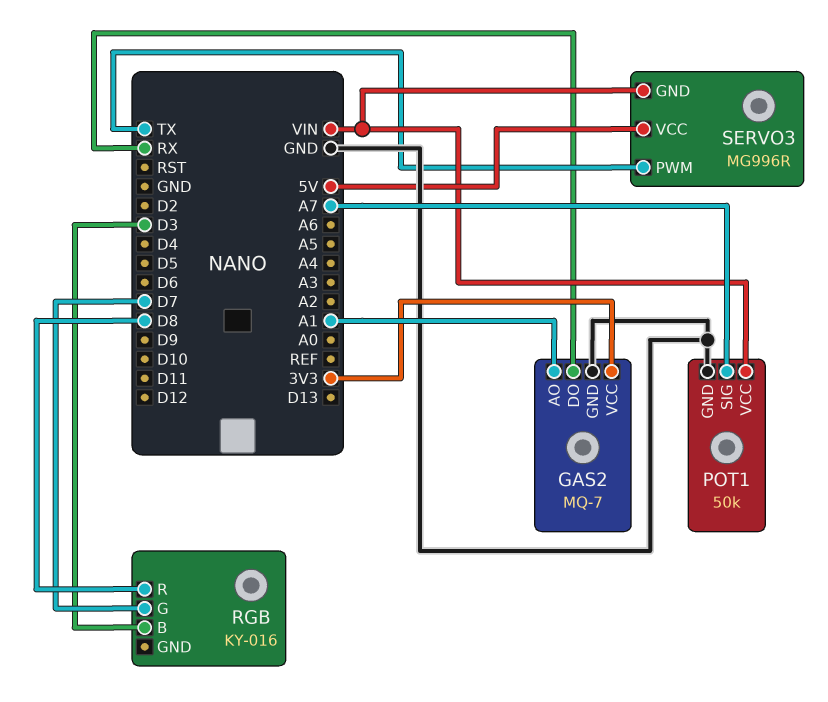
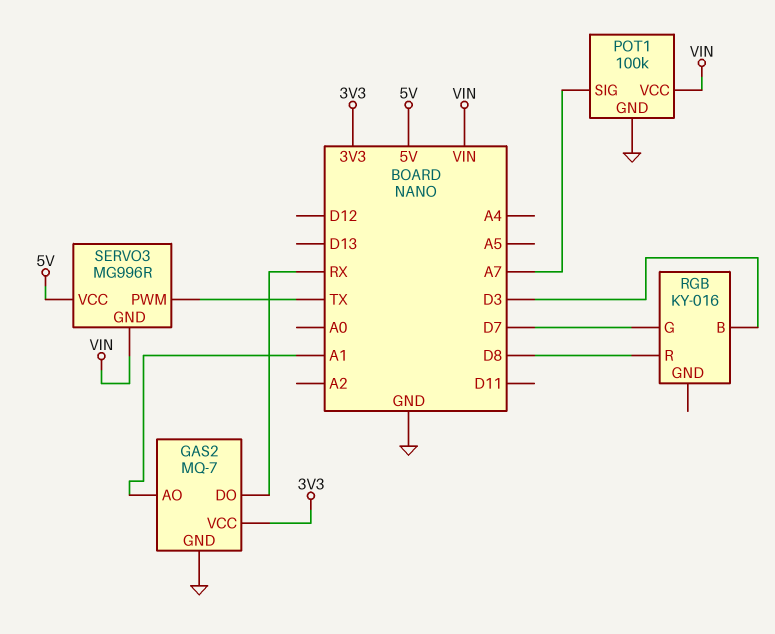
POT1: 50k -> 100k

